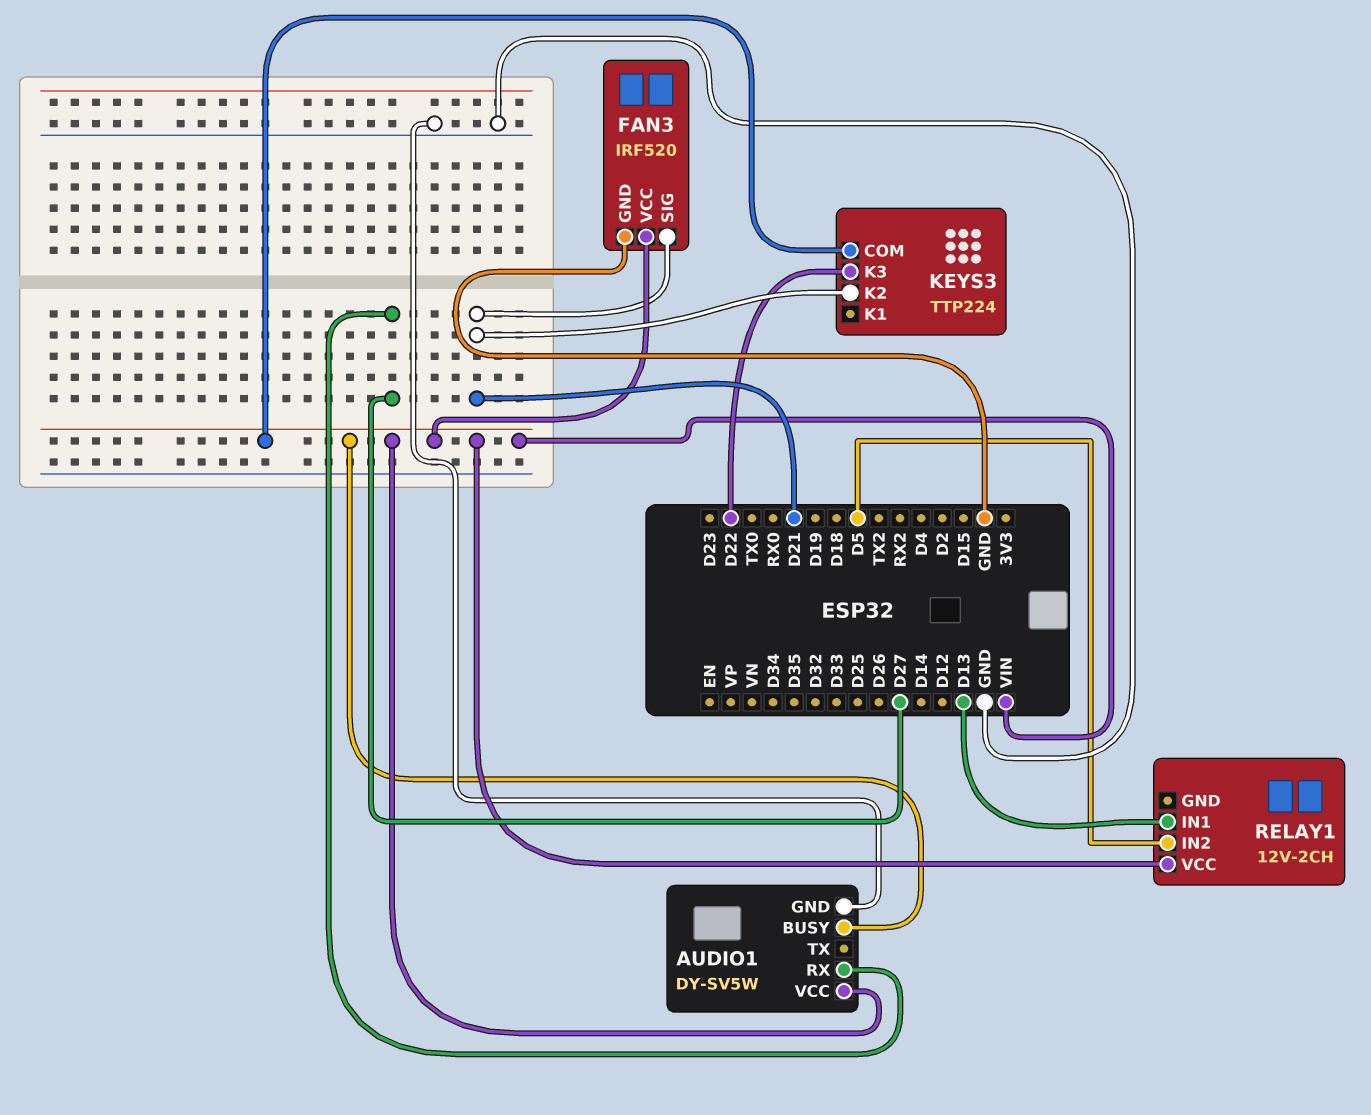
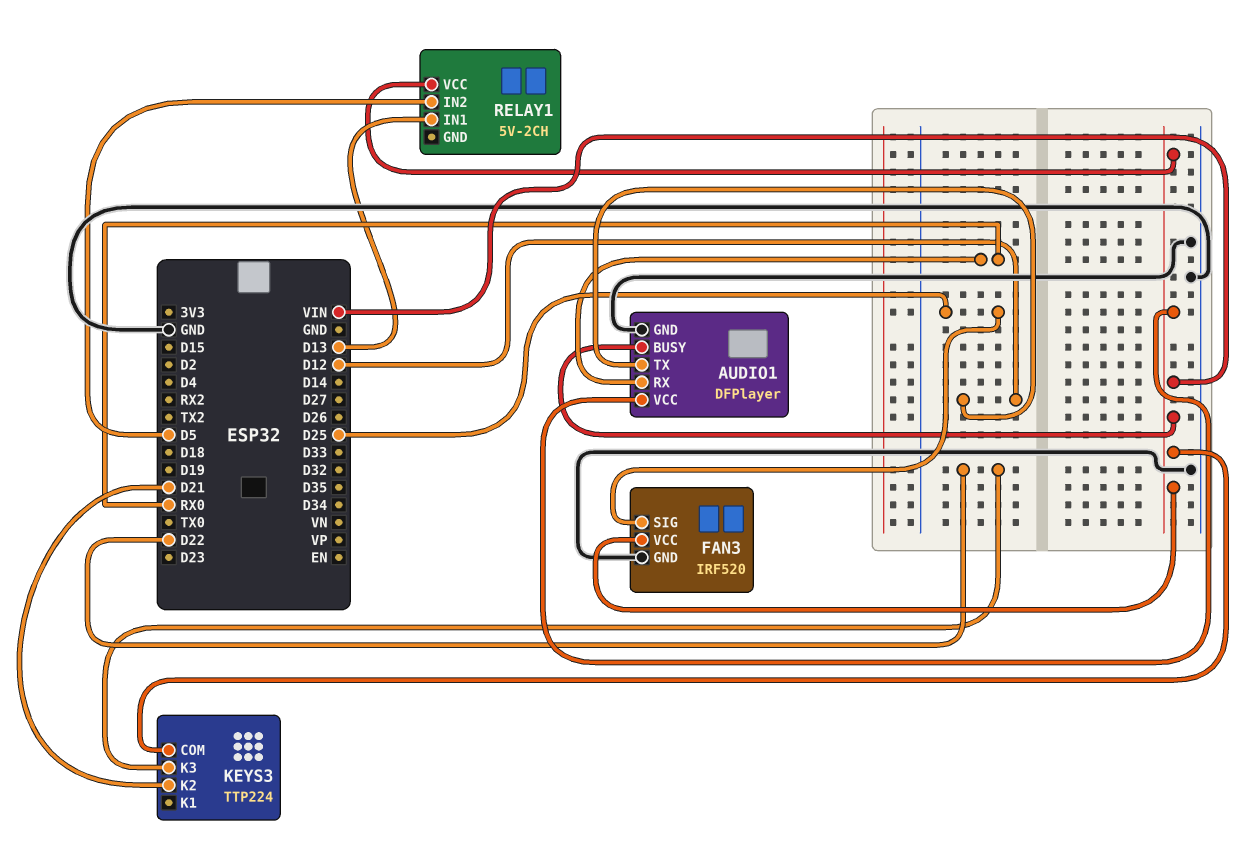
AUDIO1: DY-SV5W -> DFPlayer
AUDIO1 pin RX: D27 -> RX0
AUDIO1 pin TX: none -> D12
FAN3 pin SIG: D21 -> D25
RELAY1: 12V-2CH -> 5V-2CH

